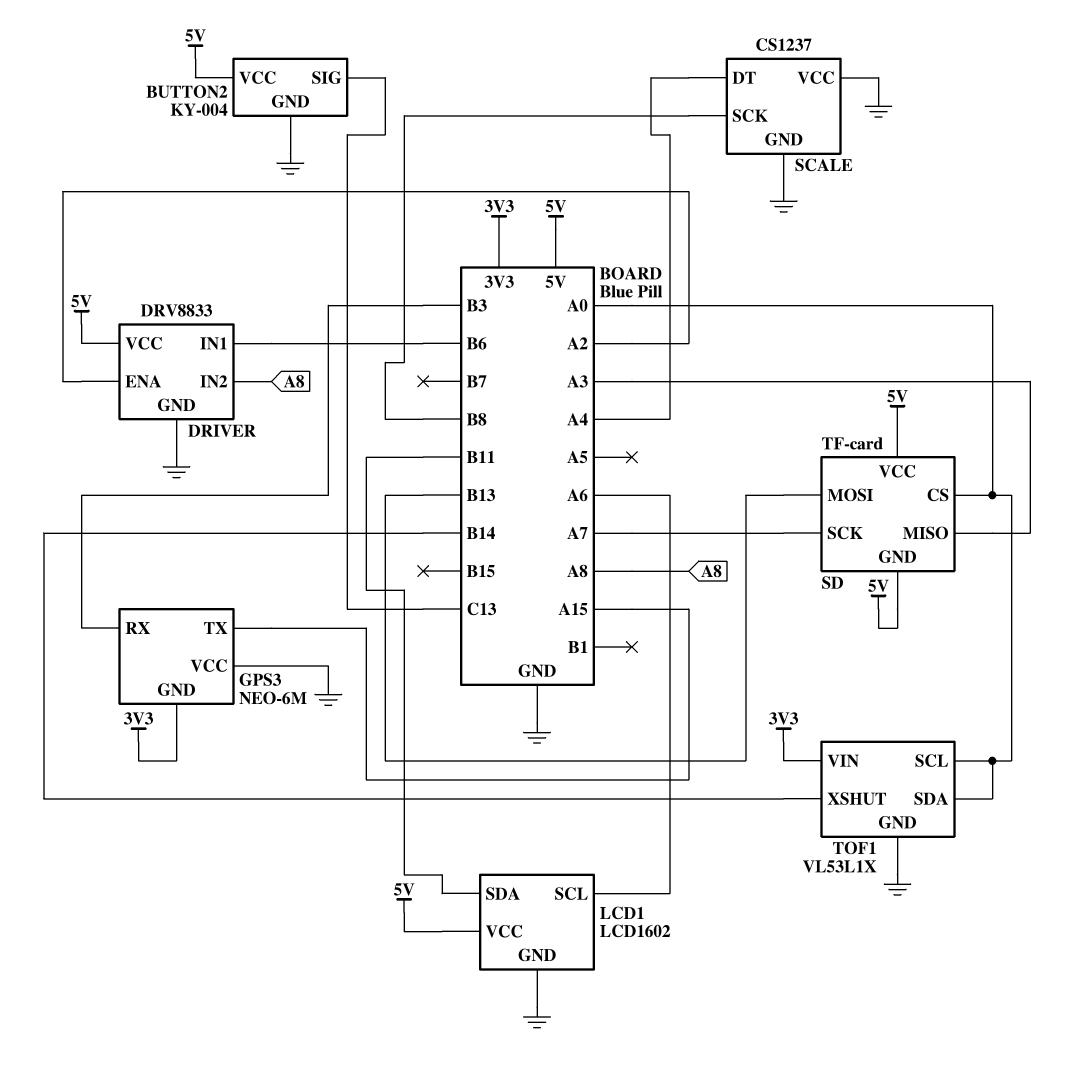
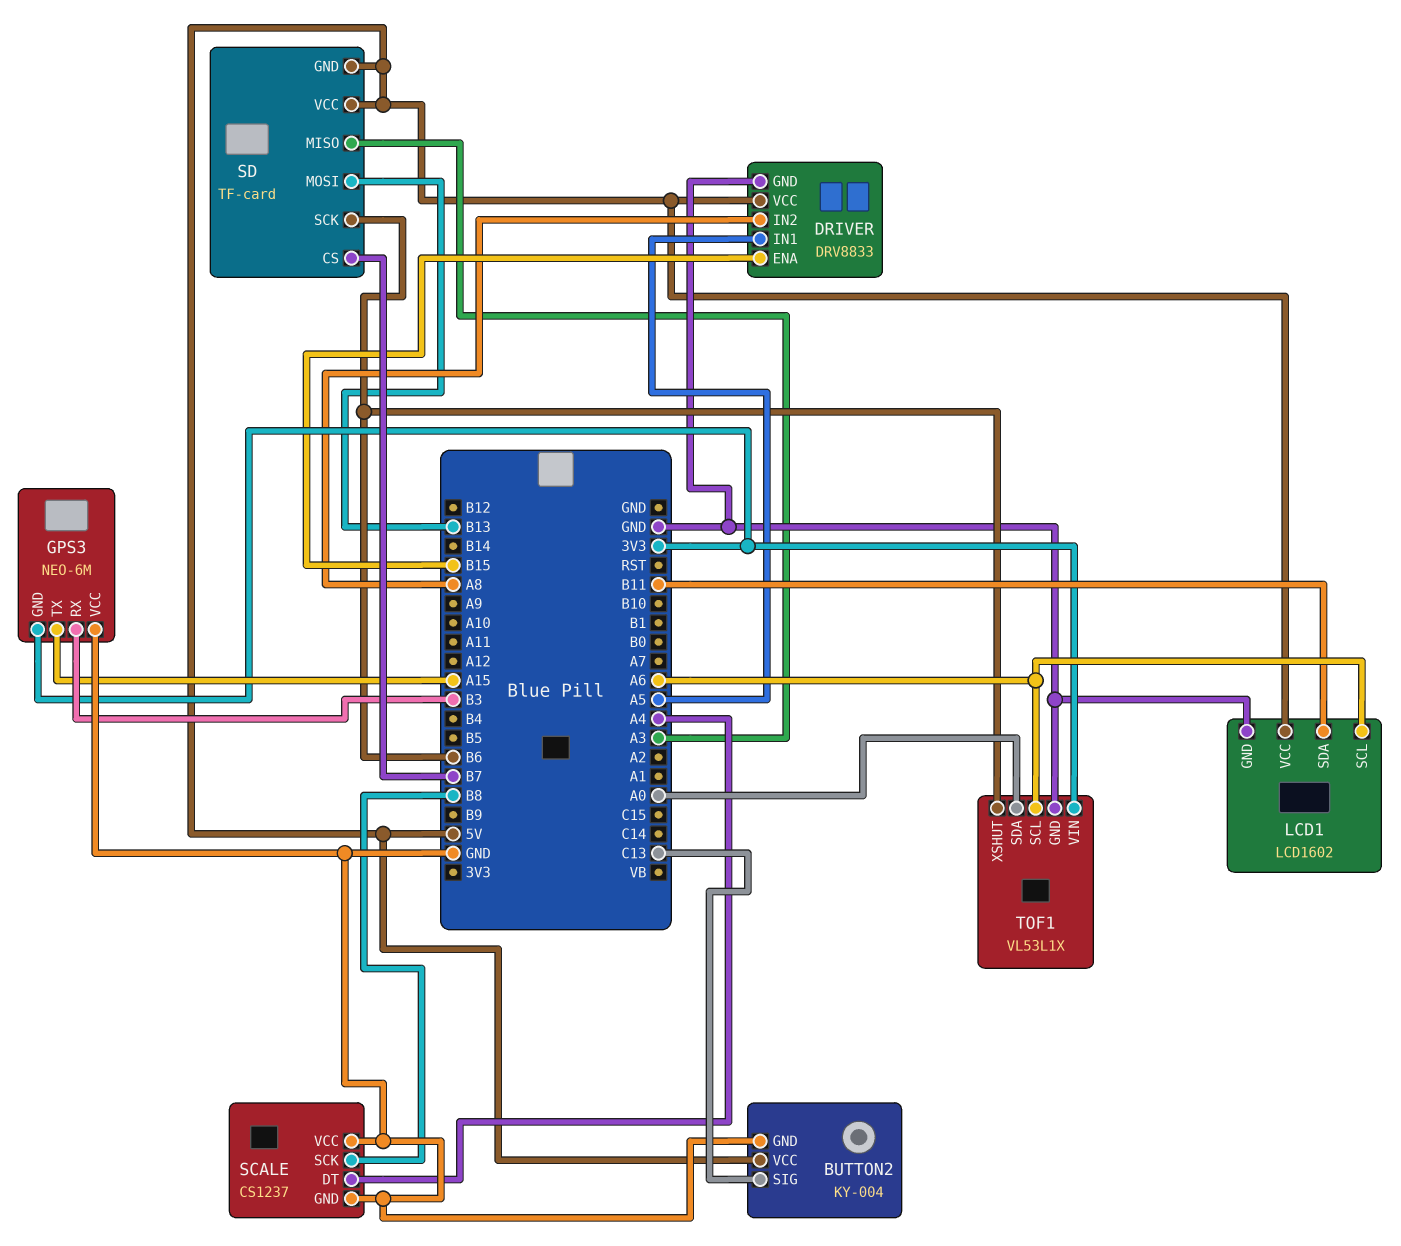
DRIVER pin ENA: A2 -> B15
DRIVER pin IN1: B6 -> A5
SD pin CS: A0 -> B7
SD pin SCK: A7 -> B6
TOF1 pin SCL: A0 -> A6
TOF1 pin XSHUT: B14 -> B6

